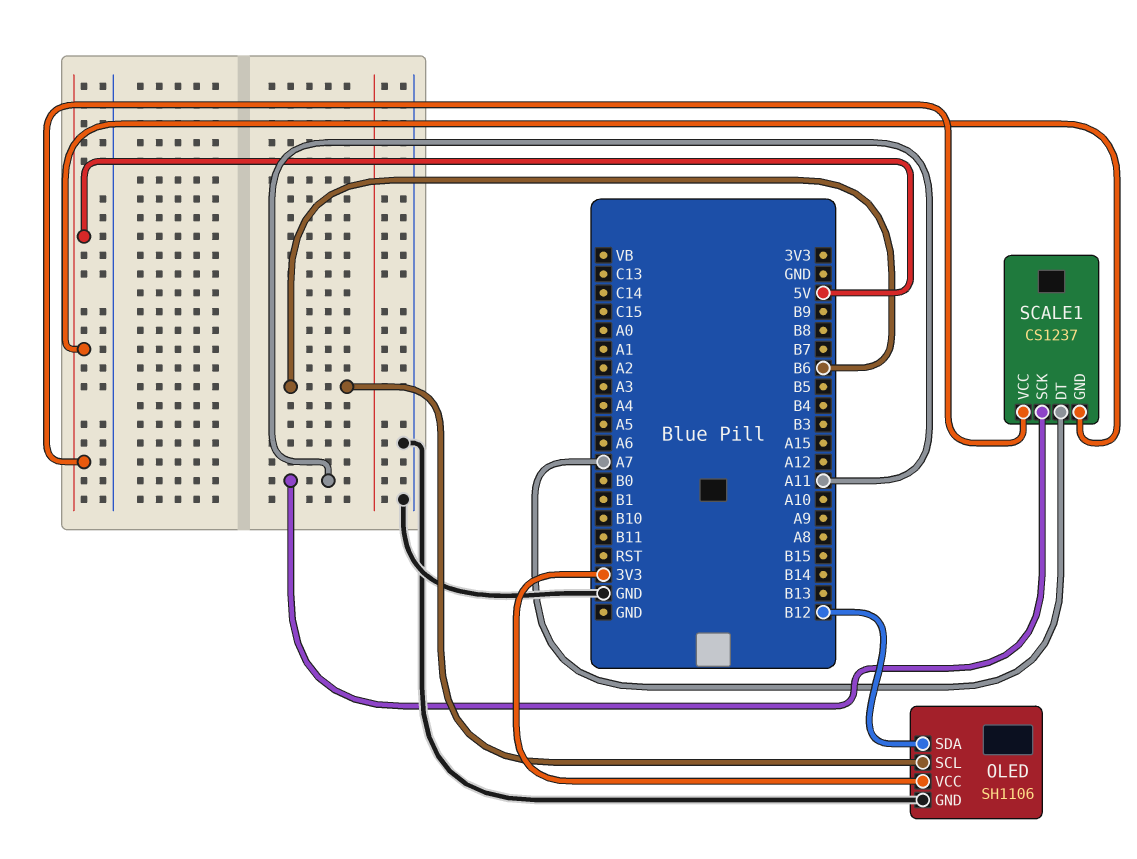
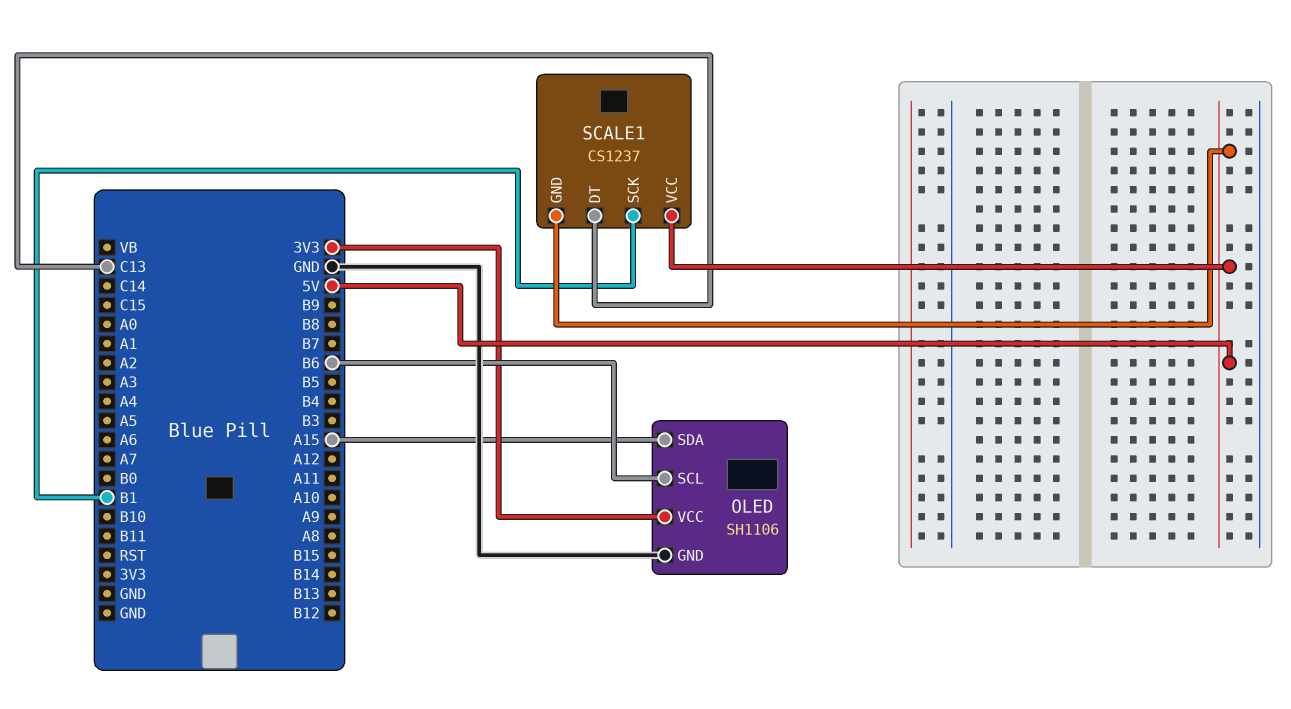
OLED pin SDA: B12 -> A15
SCALE1 pin DT: A7 -> C13
SCALE1 pin SCK: A11 -> B1

